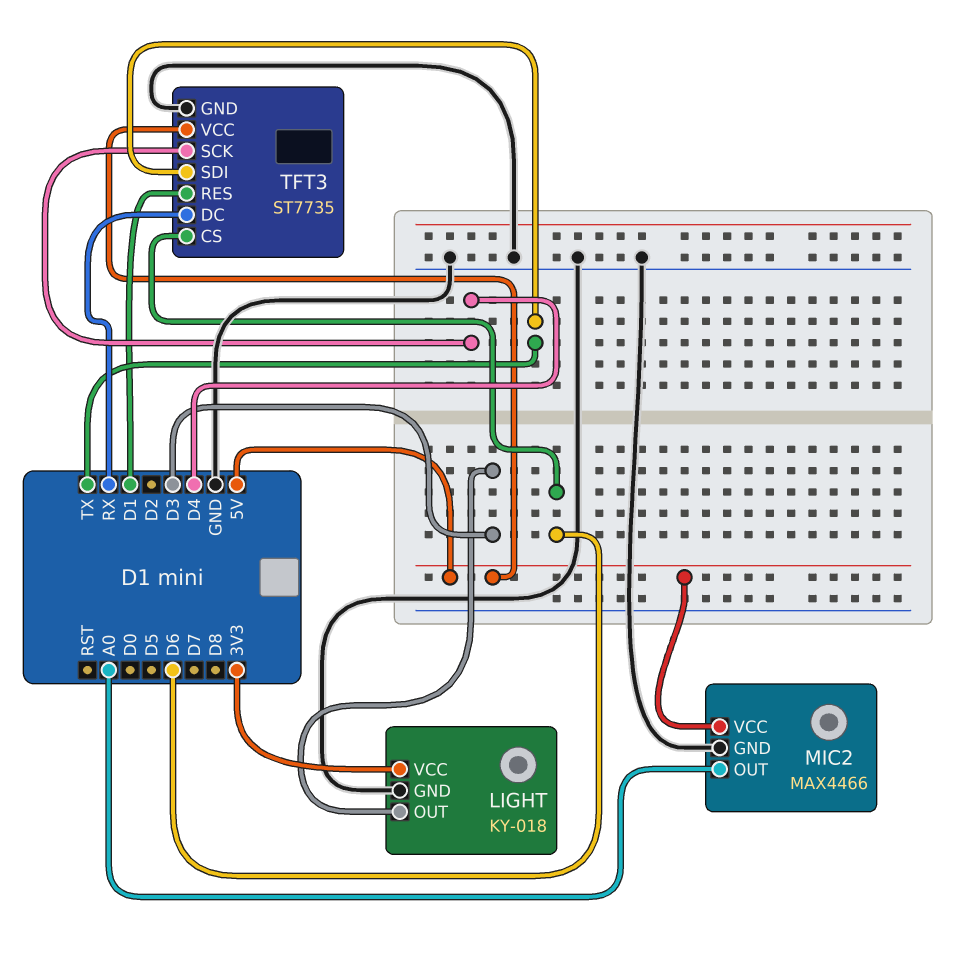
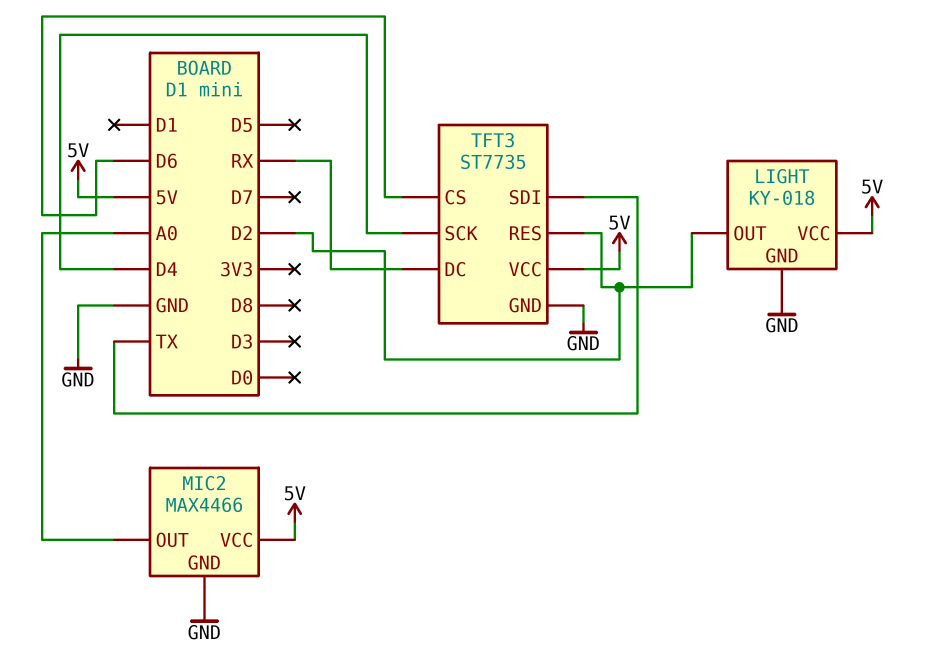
LIGHT pin OUT: D3 -> D2
LIGHT pin VCC: 3V3 -> 5V
TFT3 pin RES: D1 -> D2

